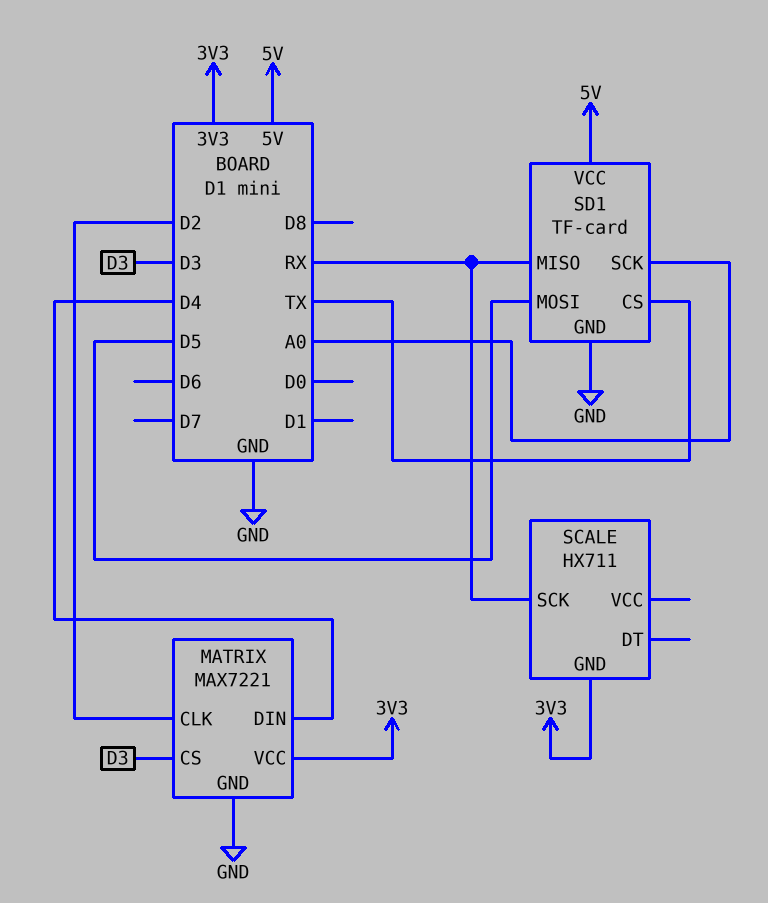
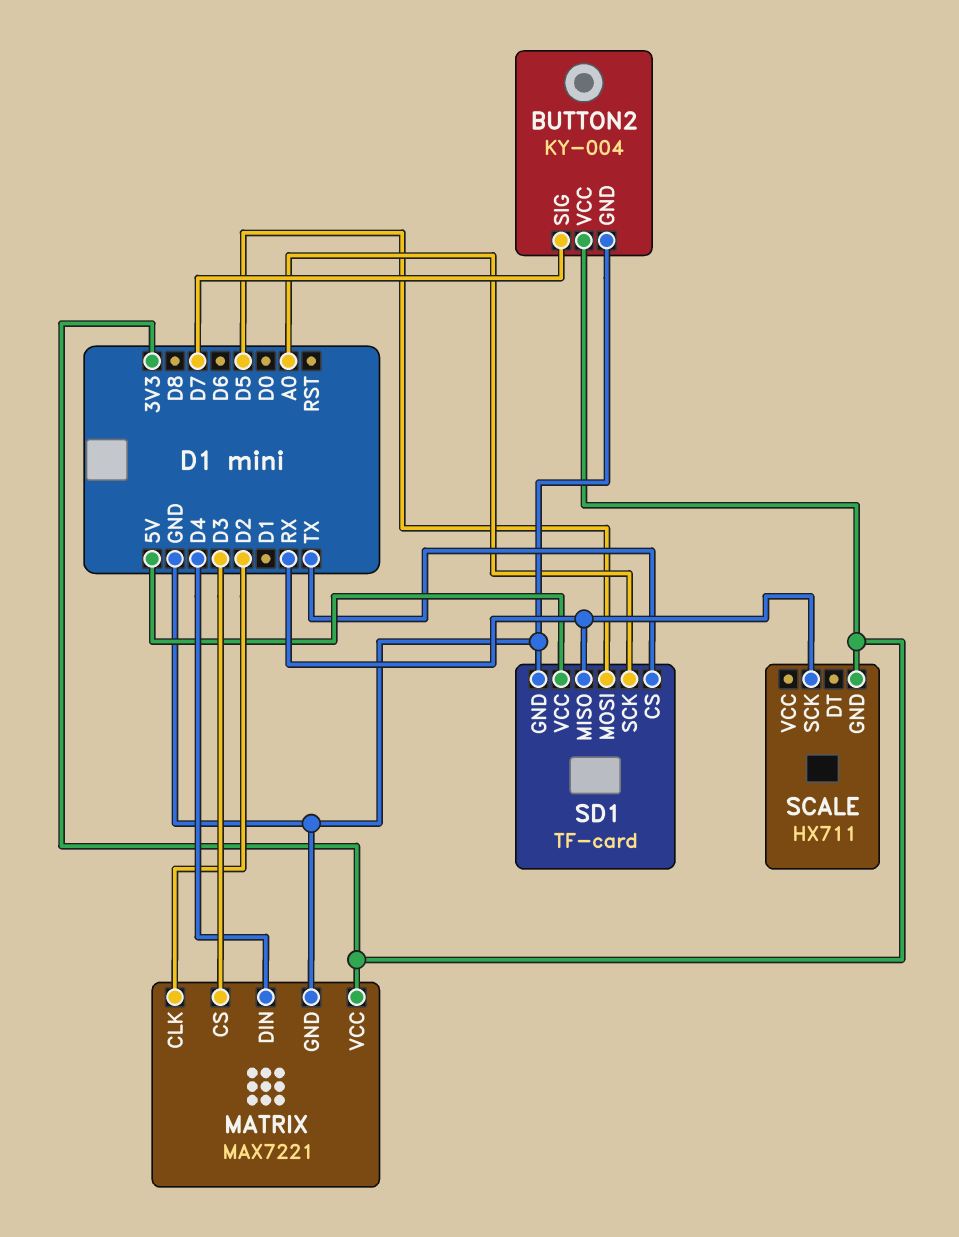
BUTTON2: none -> KY-004
BUTTON2 pin GND: none -> GND
BUTTON2 pin SIG: none -> D7
BUTTON2 pin VCC: none -> 3V3

